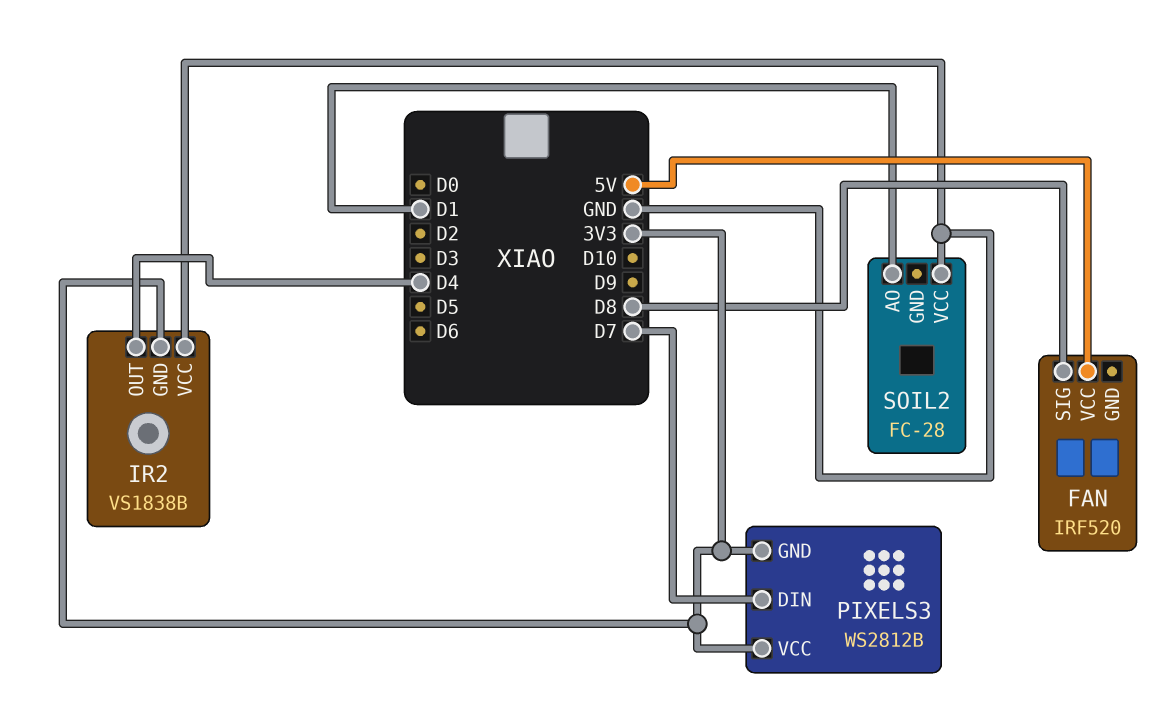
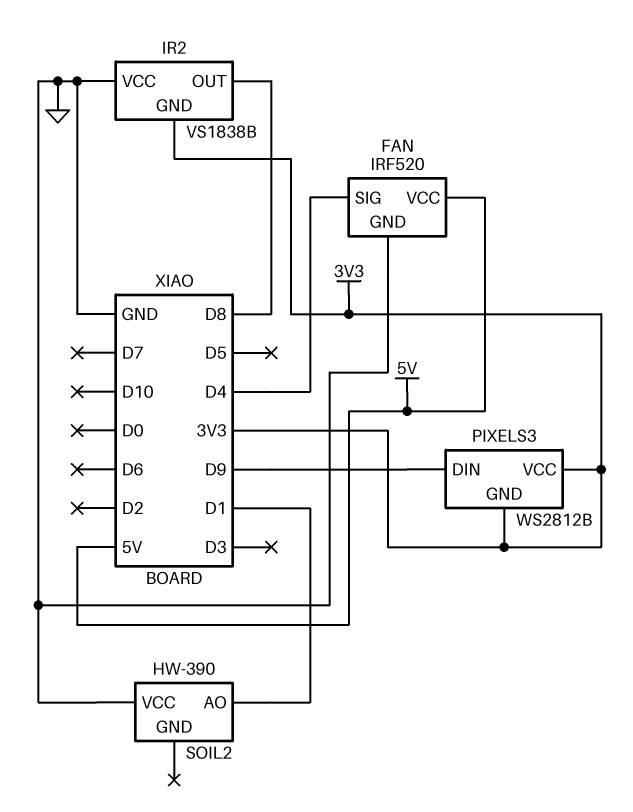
FAN pin GND: none -> GND
FAN pin SIG: D8 -> D4
IR2 pin OUT: D4 -> D8
PIXELS3 pin DIN: D7 -> D9
SOIL2: FC-28 -> HW-390

